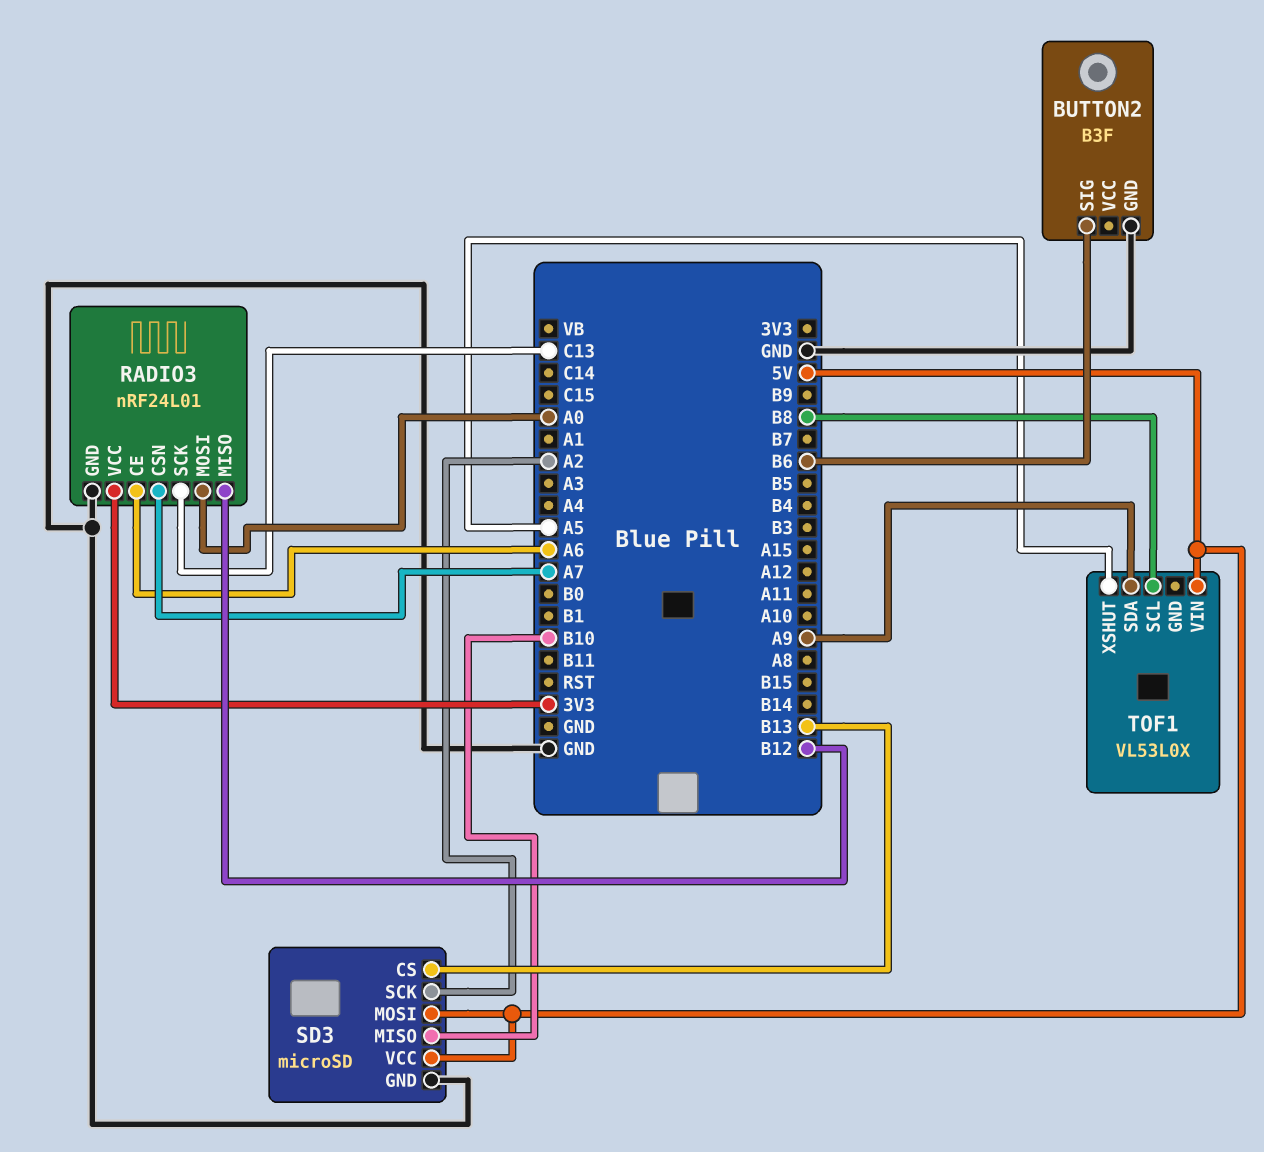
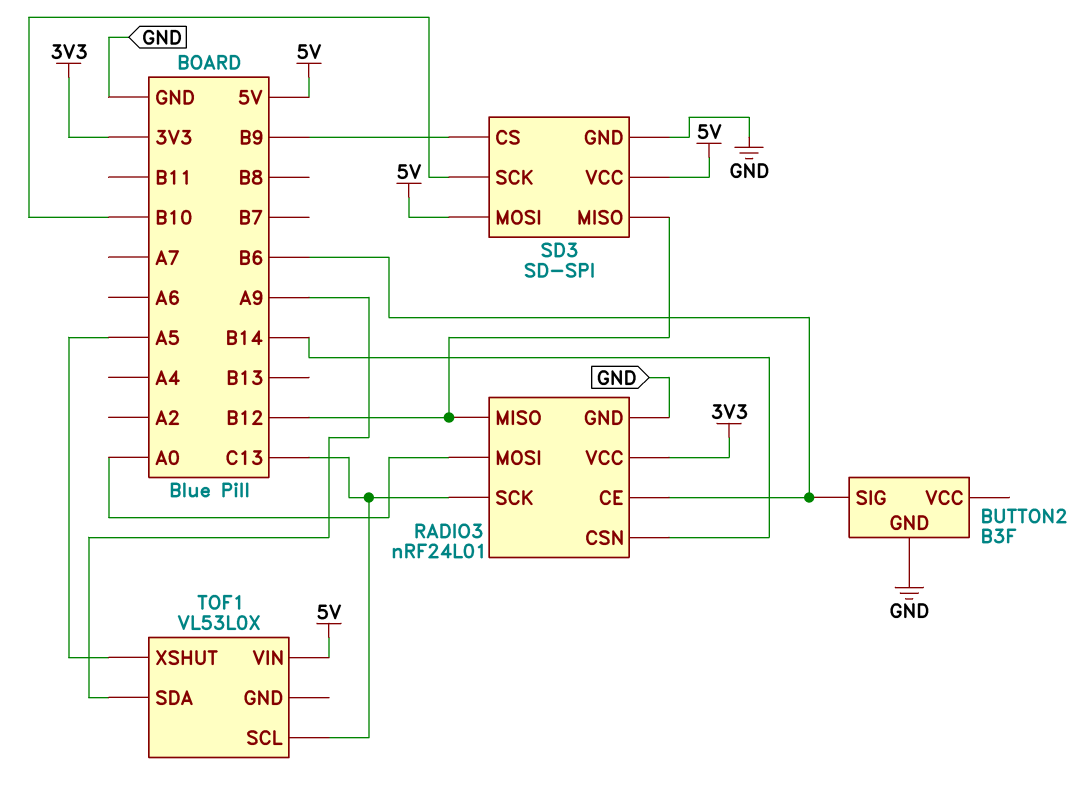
RADIO3 pin CE: A6 -> B6
RADIO3 pin CSN: A7 -> B14
SD3: microSD -> SD-SPI
SD3 pin CS: B13 -> B9
SD3 pin MISO: B10 -> B12
SD3 pin SCK: A2 -> B10
TOF1 pin SCL: B8 -> C13

